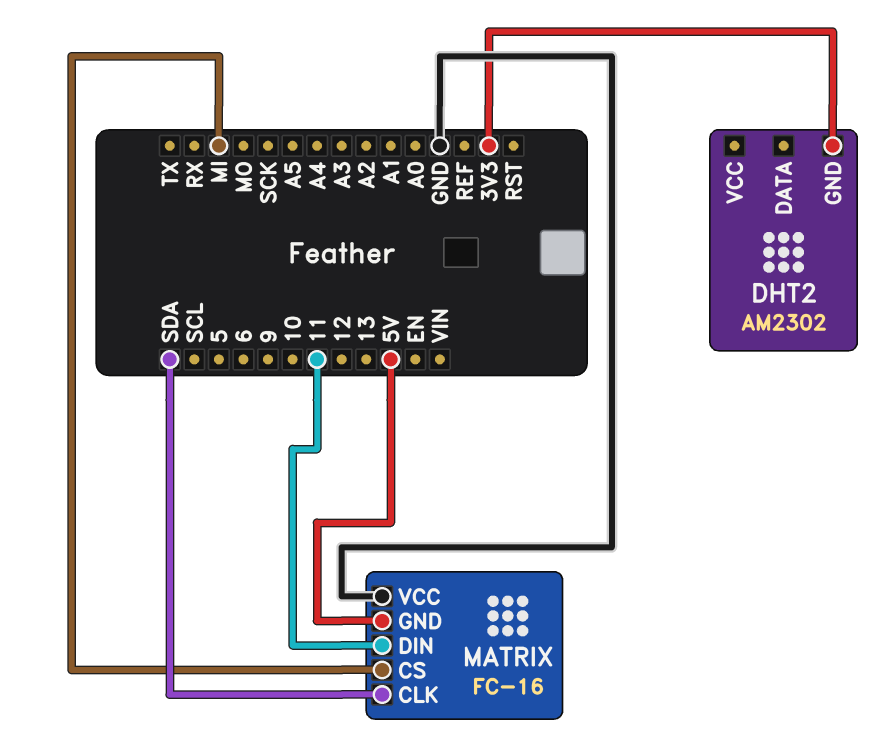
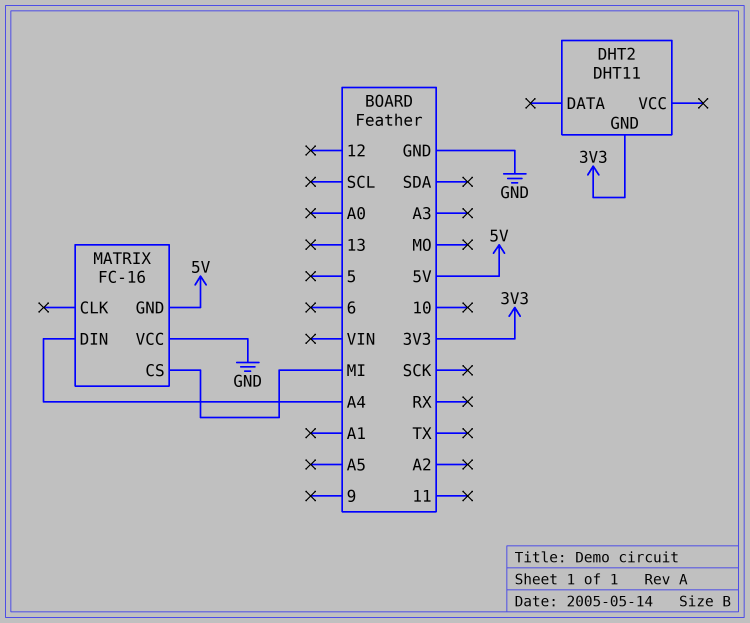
DHT2: AM2302 -> DHT11
MATRIX pin CLK: SDA -> none
MATRIX pin DIN: 11 -> A4

